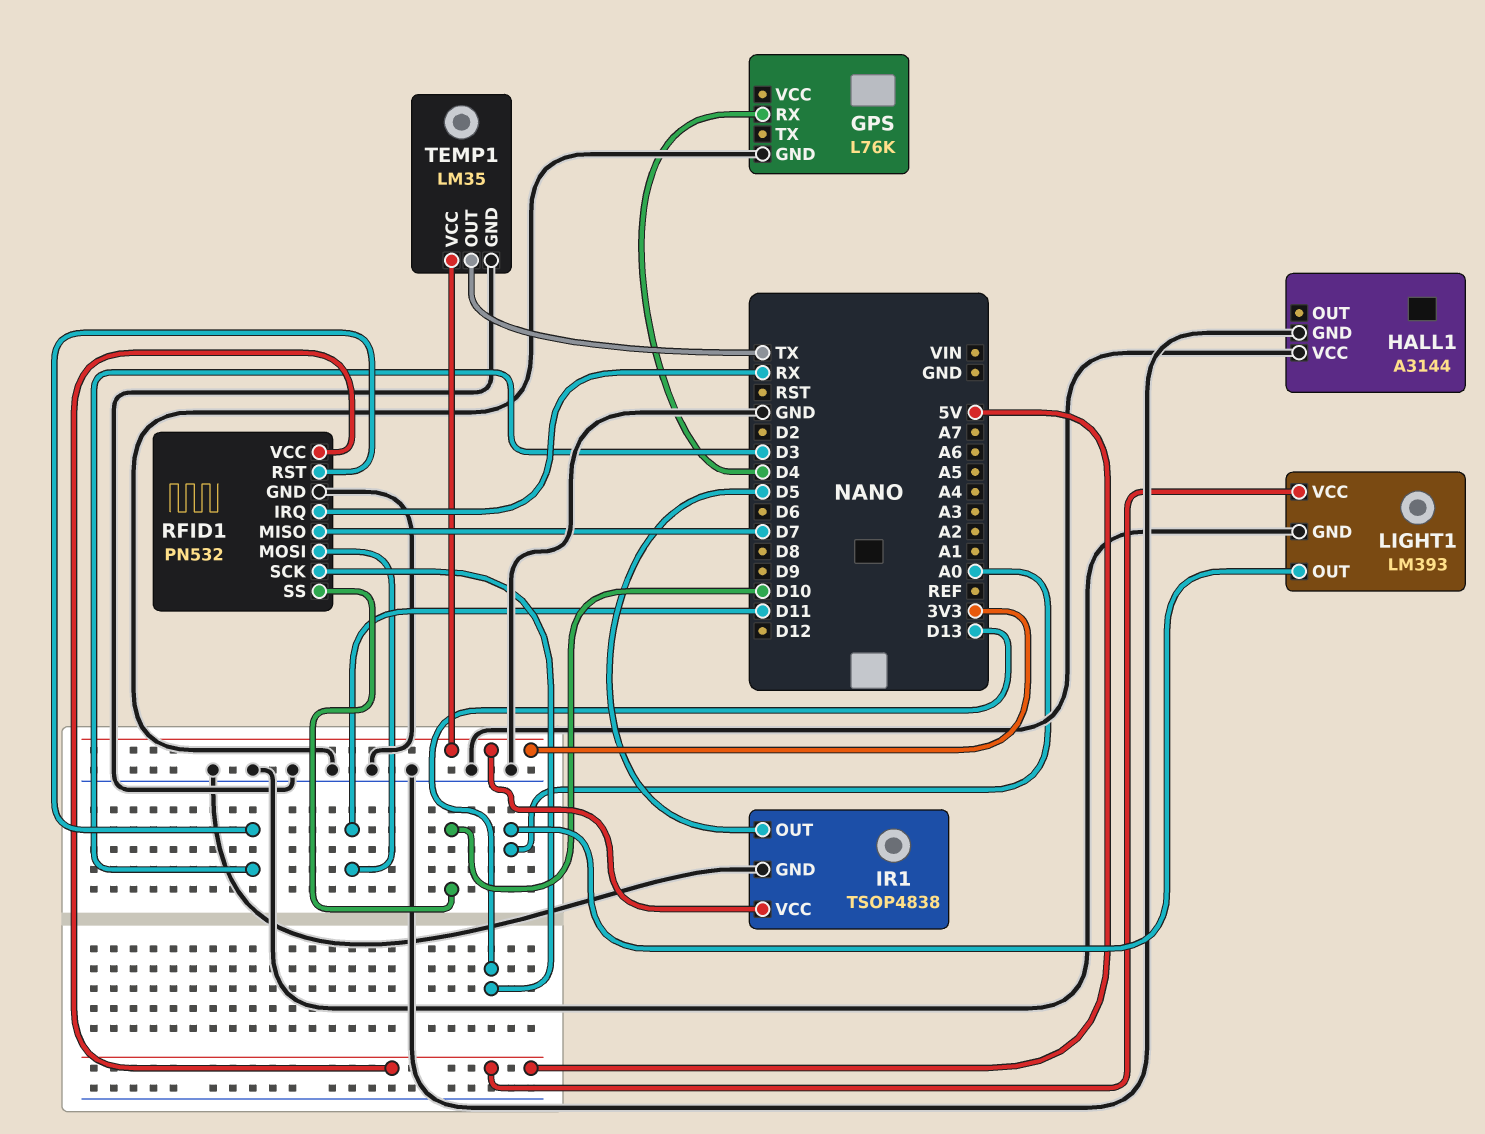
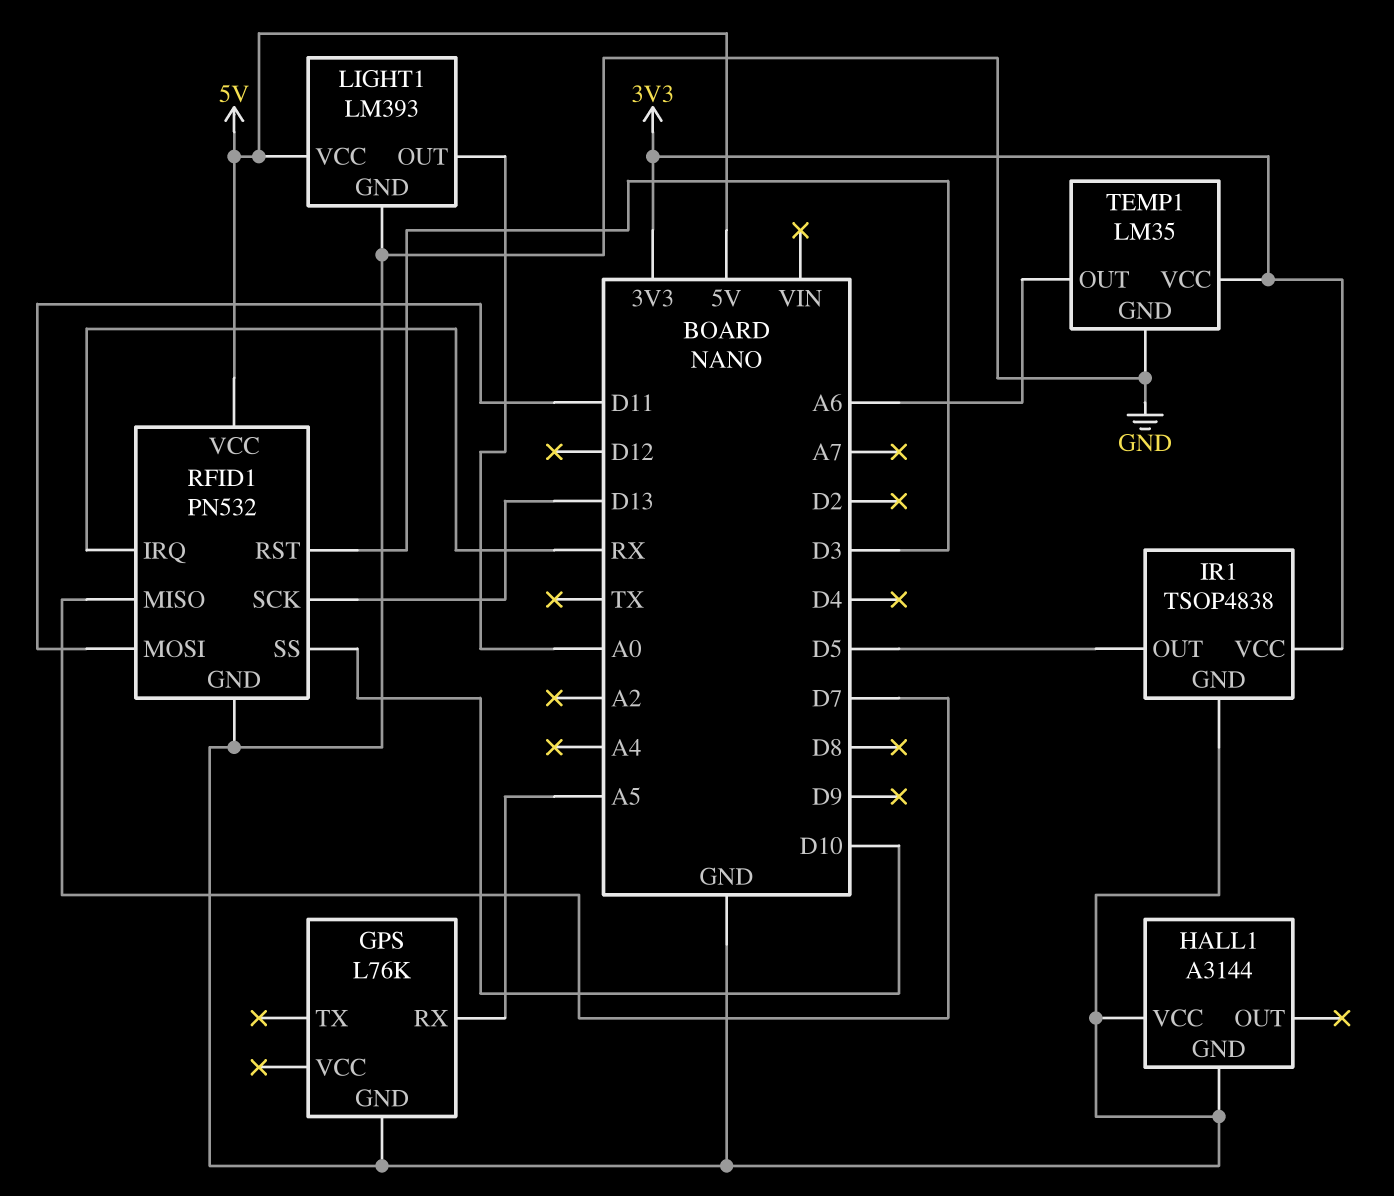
GPS pin RX: D4 -> A5
TEMP1 pin OUT: TX -> A6

